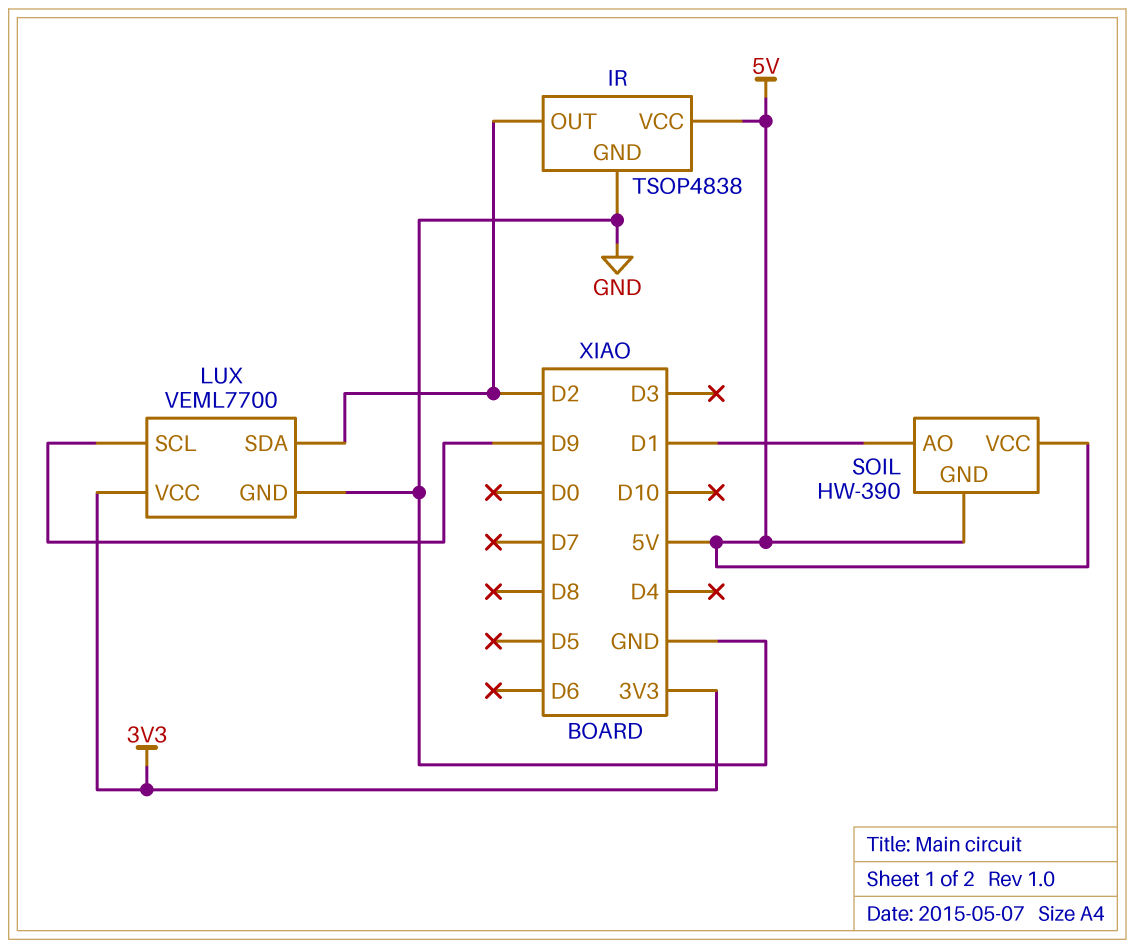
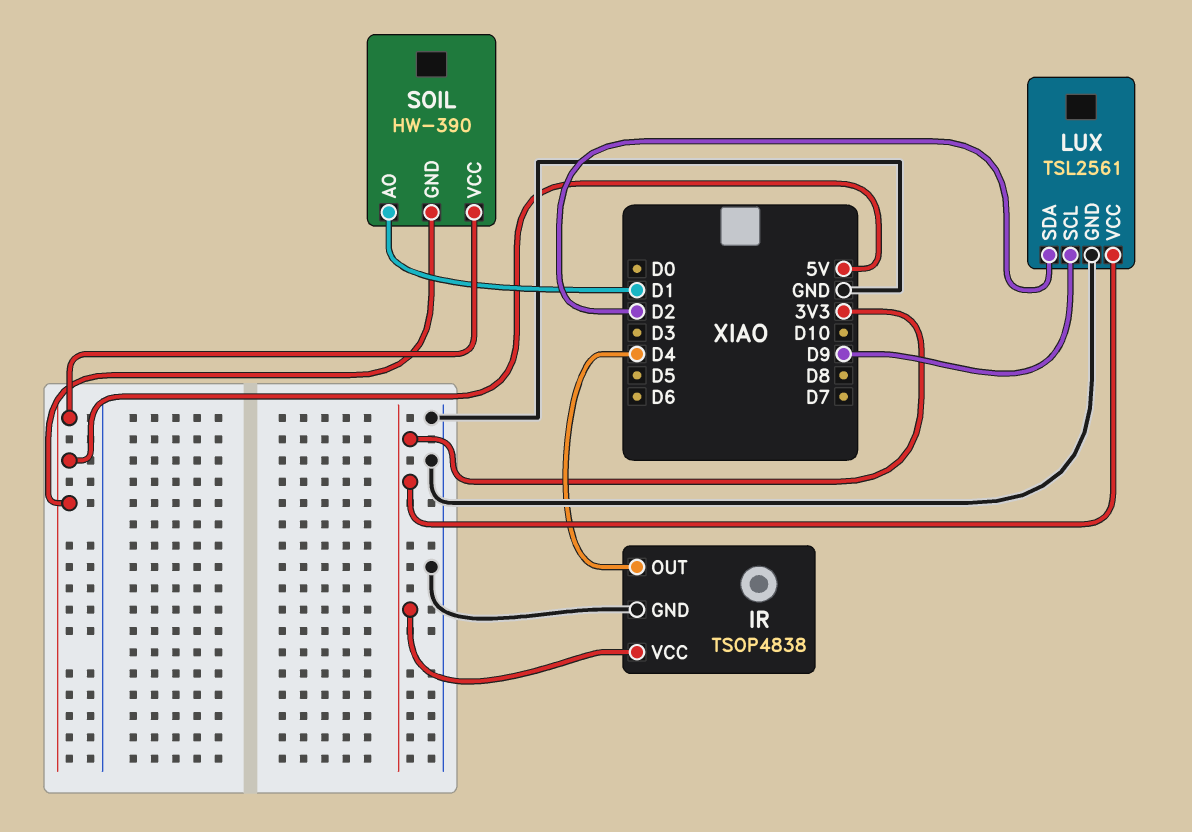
IR pin OUT: D2 -> D4
IR pin VCC: 5V -> 3V3
LUX: VEML7700 -> TSL2561

